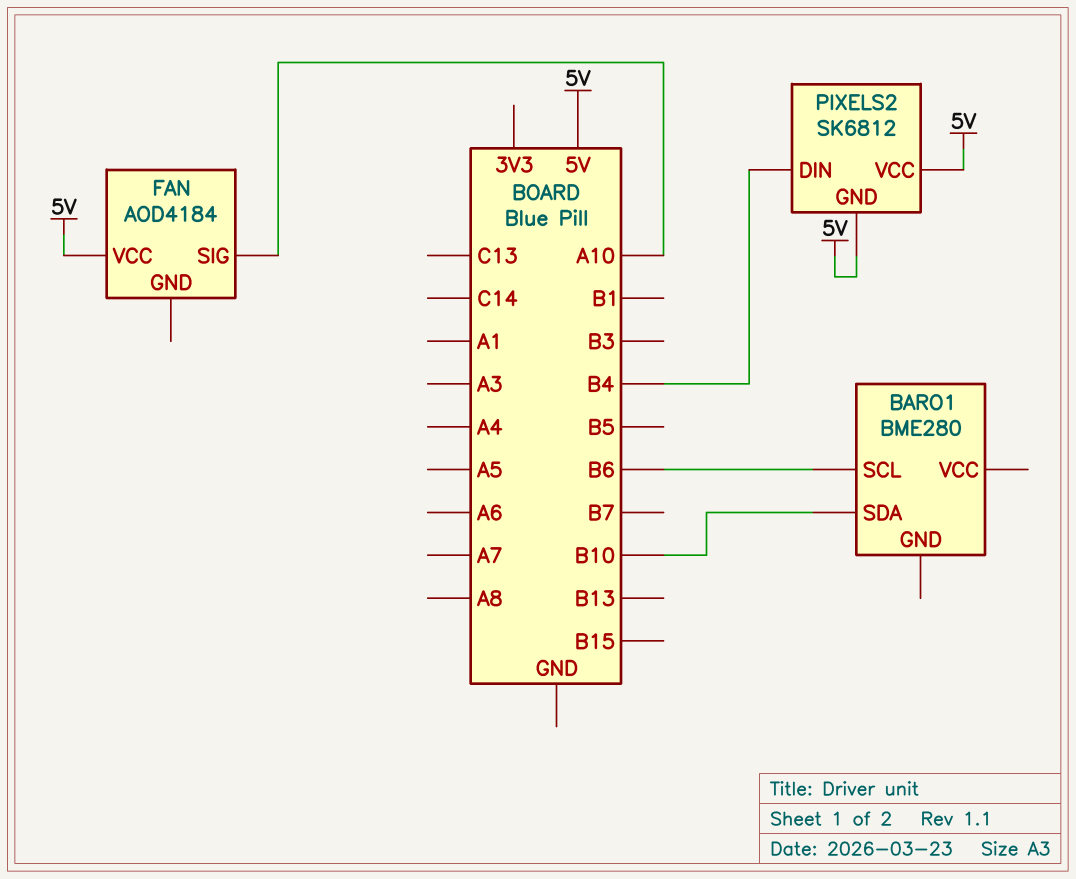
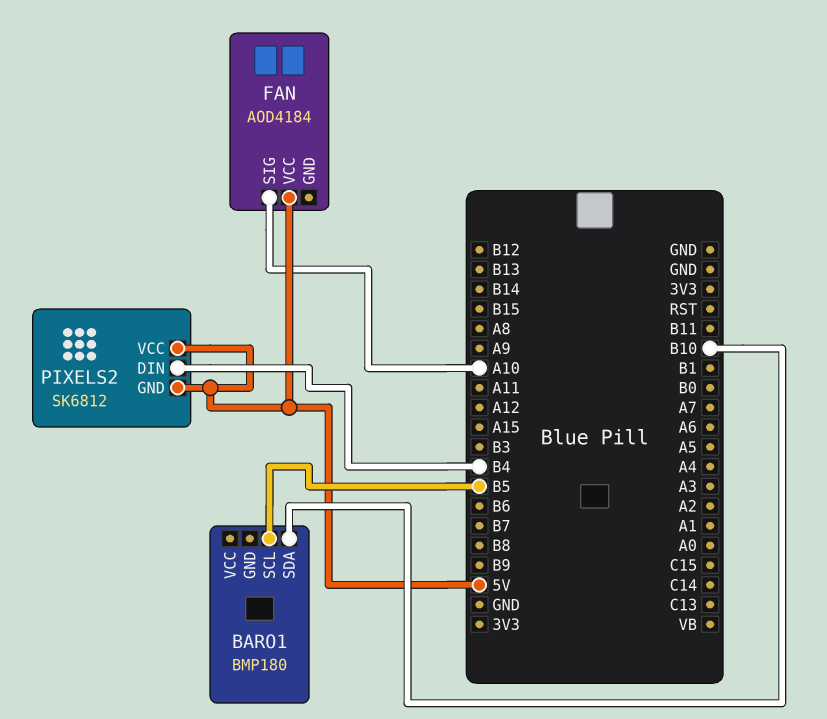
BARO1: BME280 -> BMP180
BARO1 pin SCL: B6 -> B5

